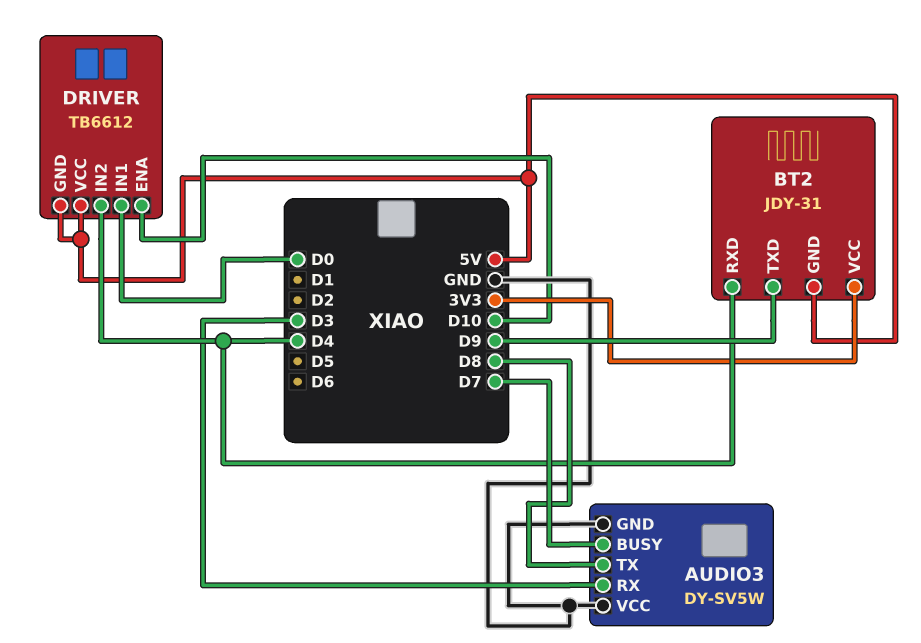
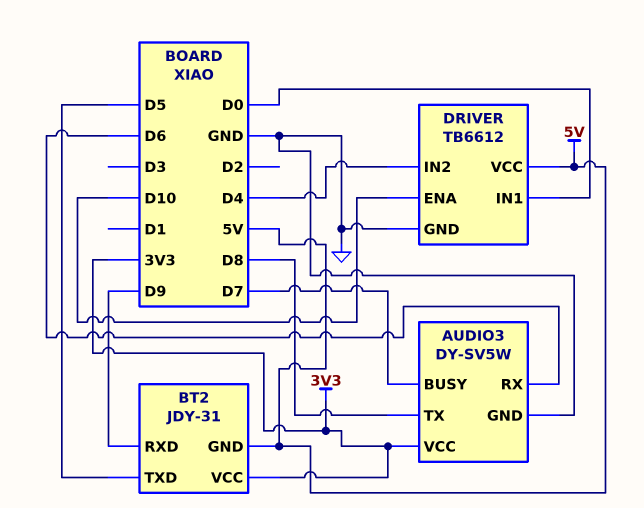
AUDIO3 pin RX: D3 -> D6
AUDIO3 pin VCC: GND -> 3V3
BT2 pin RXD: D4 -> D9
BT2 pin TXD: D9 -> D5
DRIVER pin GND: 5V -> GND

